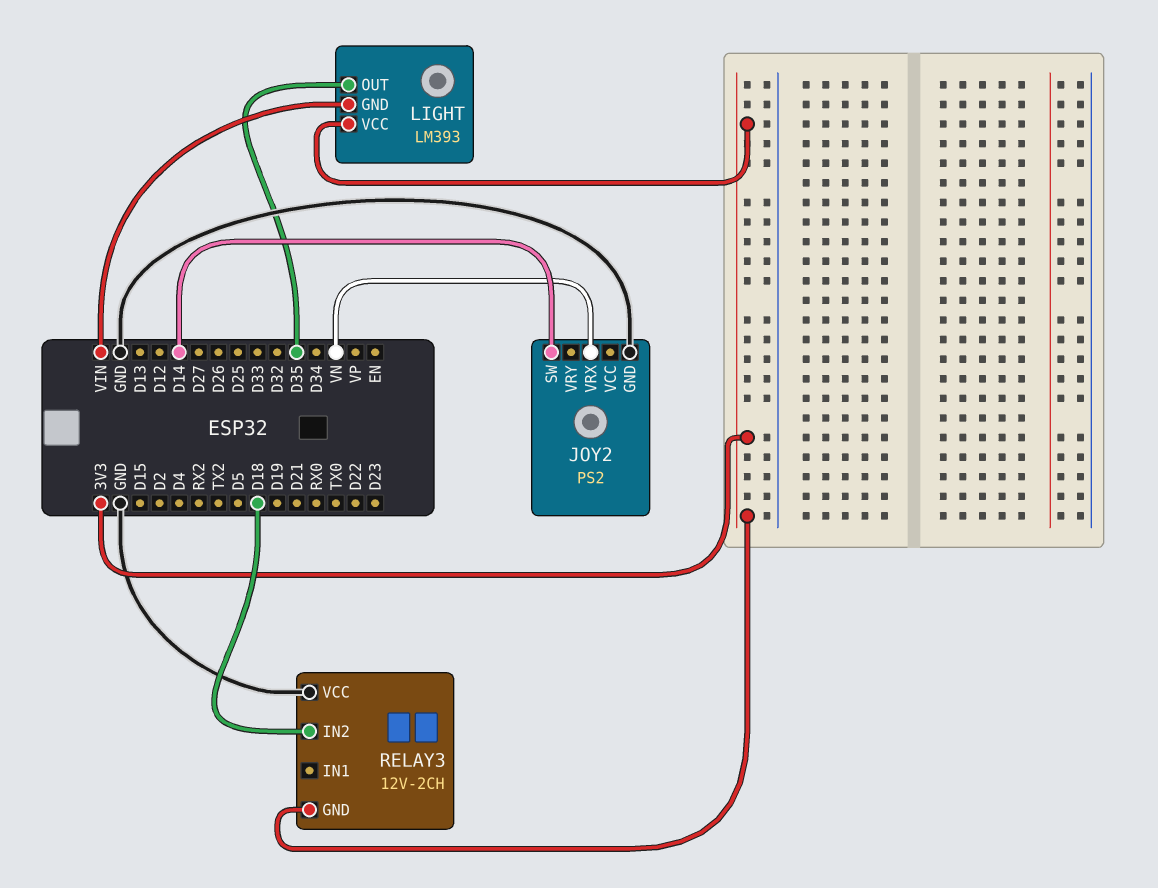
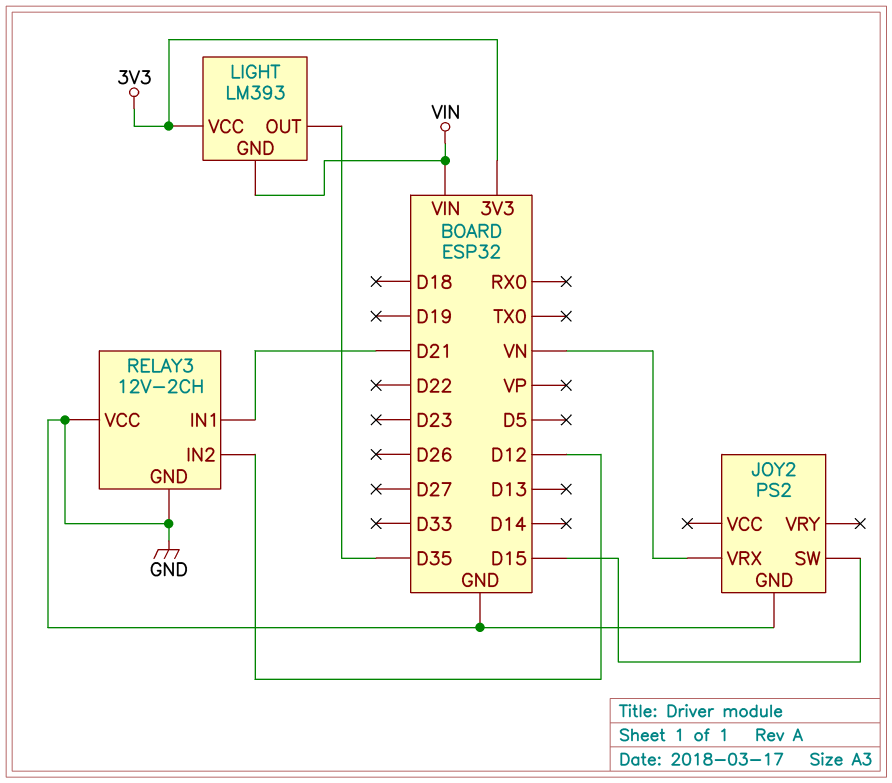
JOY2 pin SW: D14 -> D15
RELAY3 pin GND: 3V3 -> GND
RELAY3 pin IN1: none -> D21
RELAY3 pin IN2: D18 -> D12

